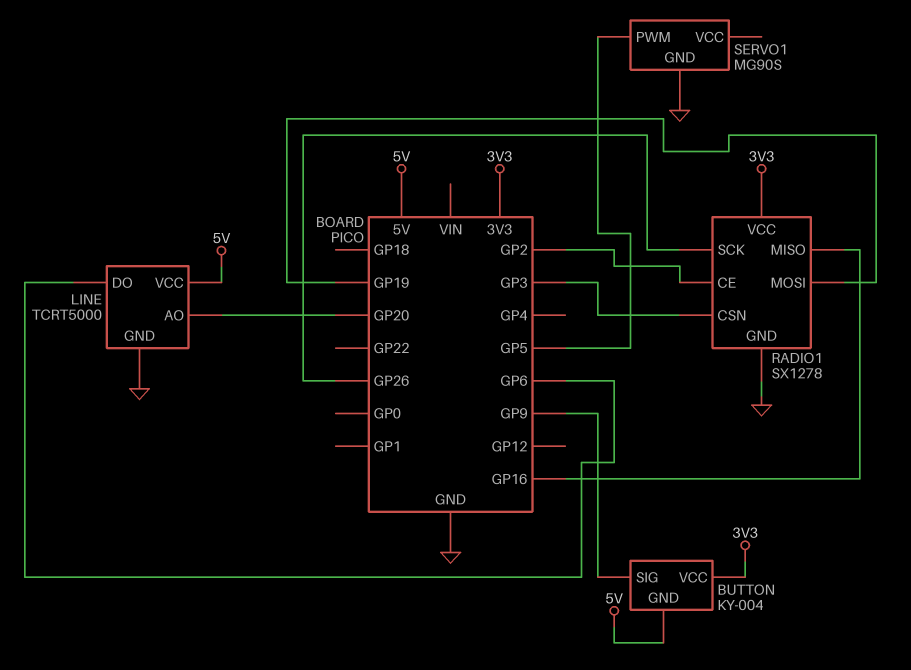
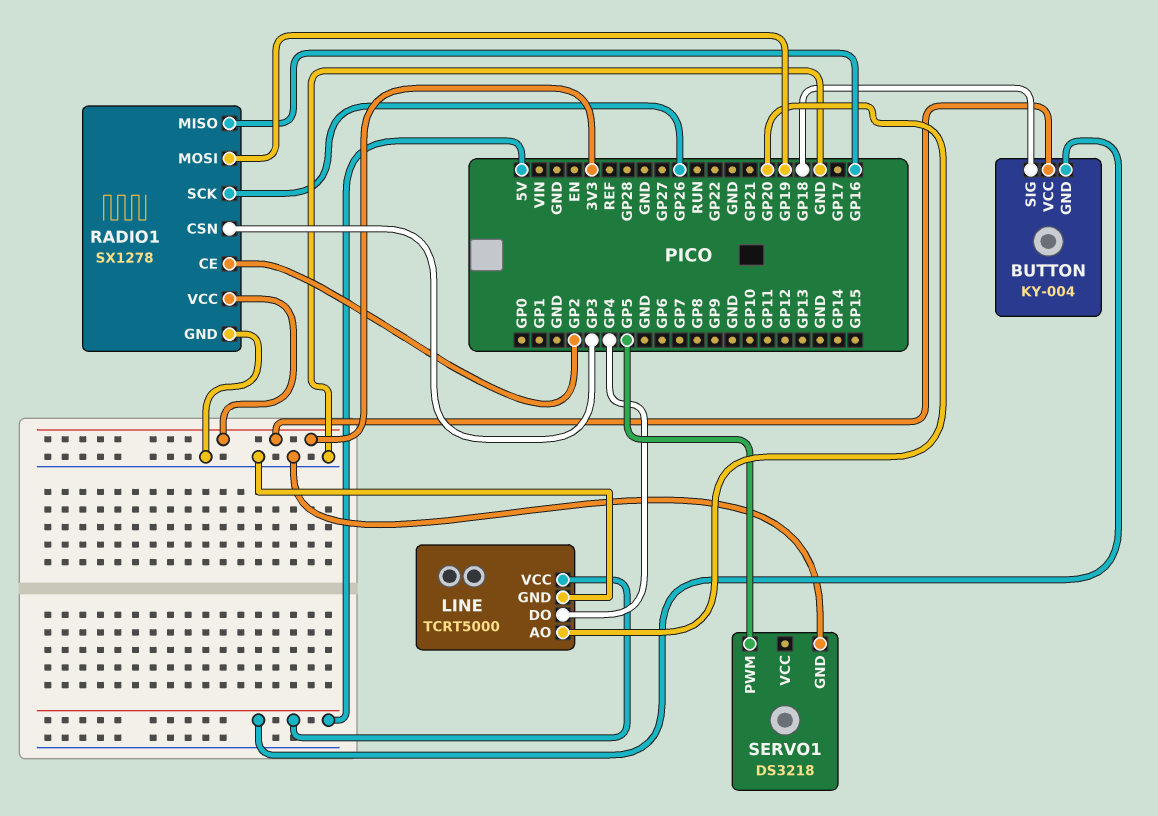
BUTTON pin SIG: GP9 -> GP18
LINE pin DO: GP6 -> GP4
SERVO1: MG90S -> DS3218

